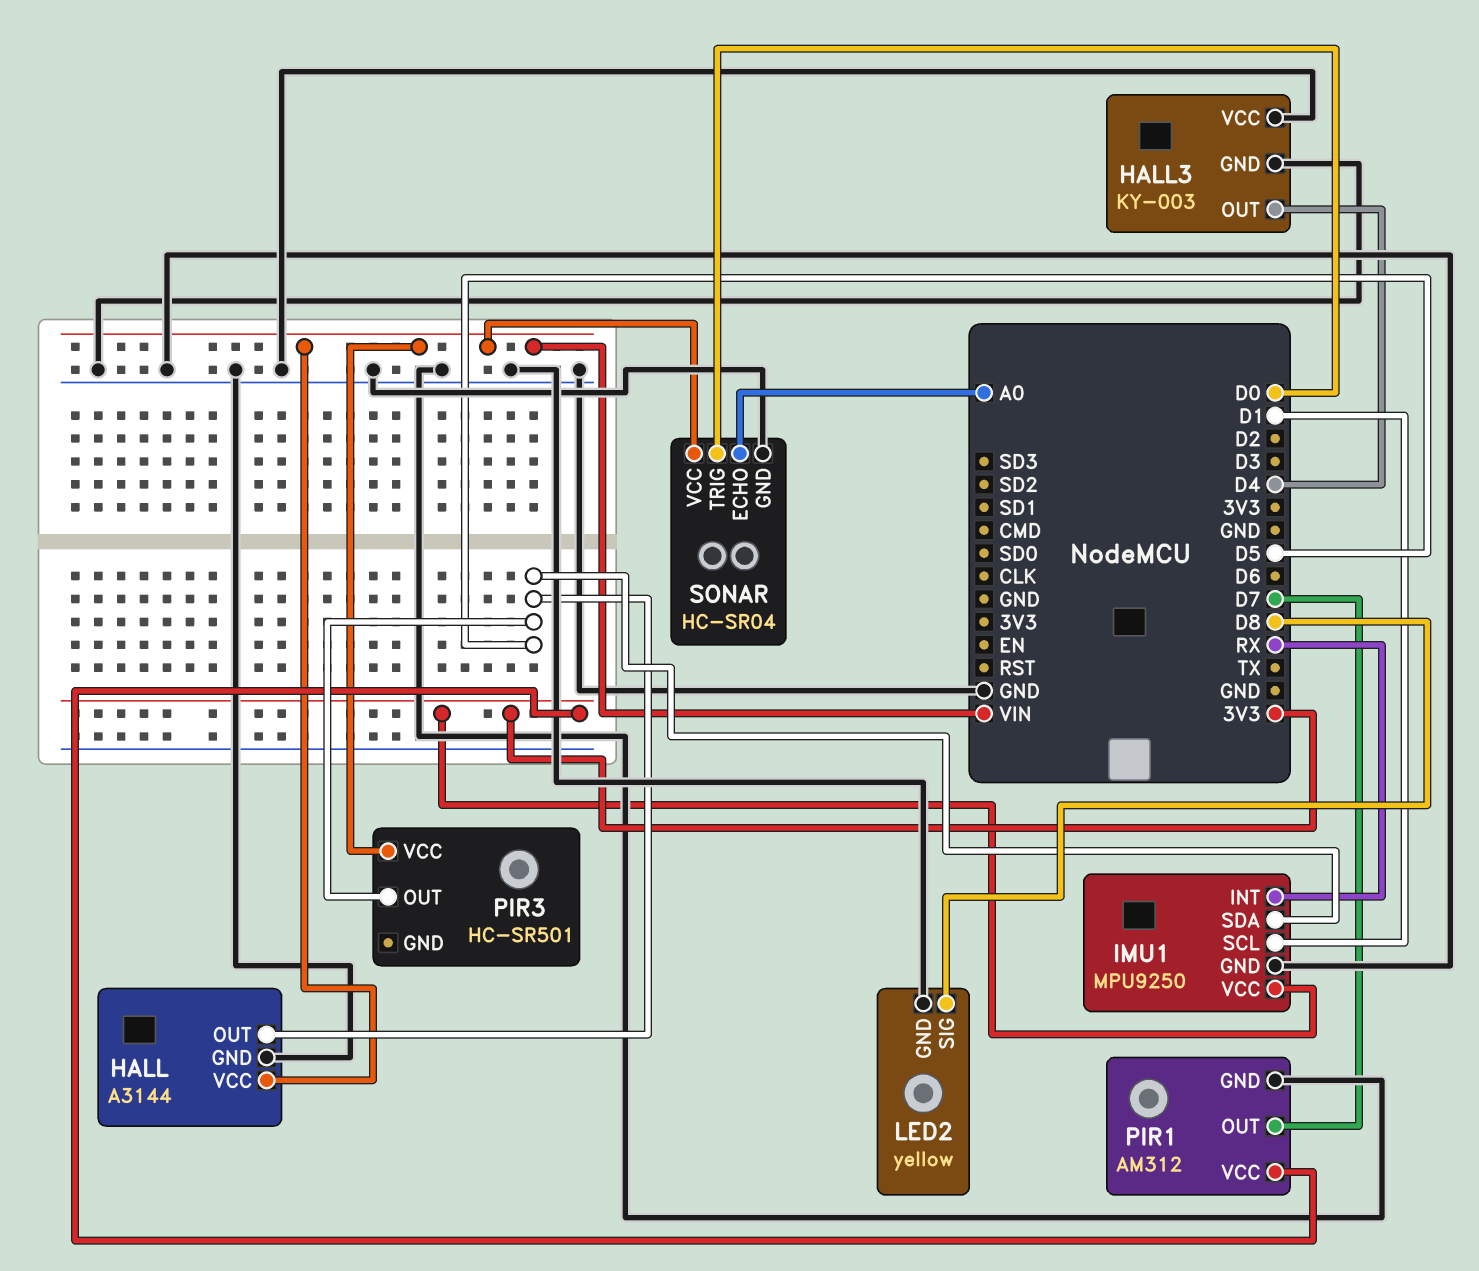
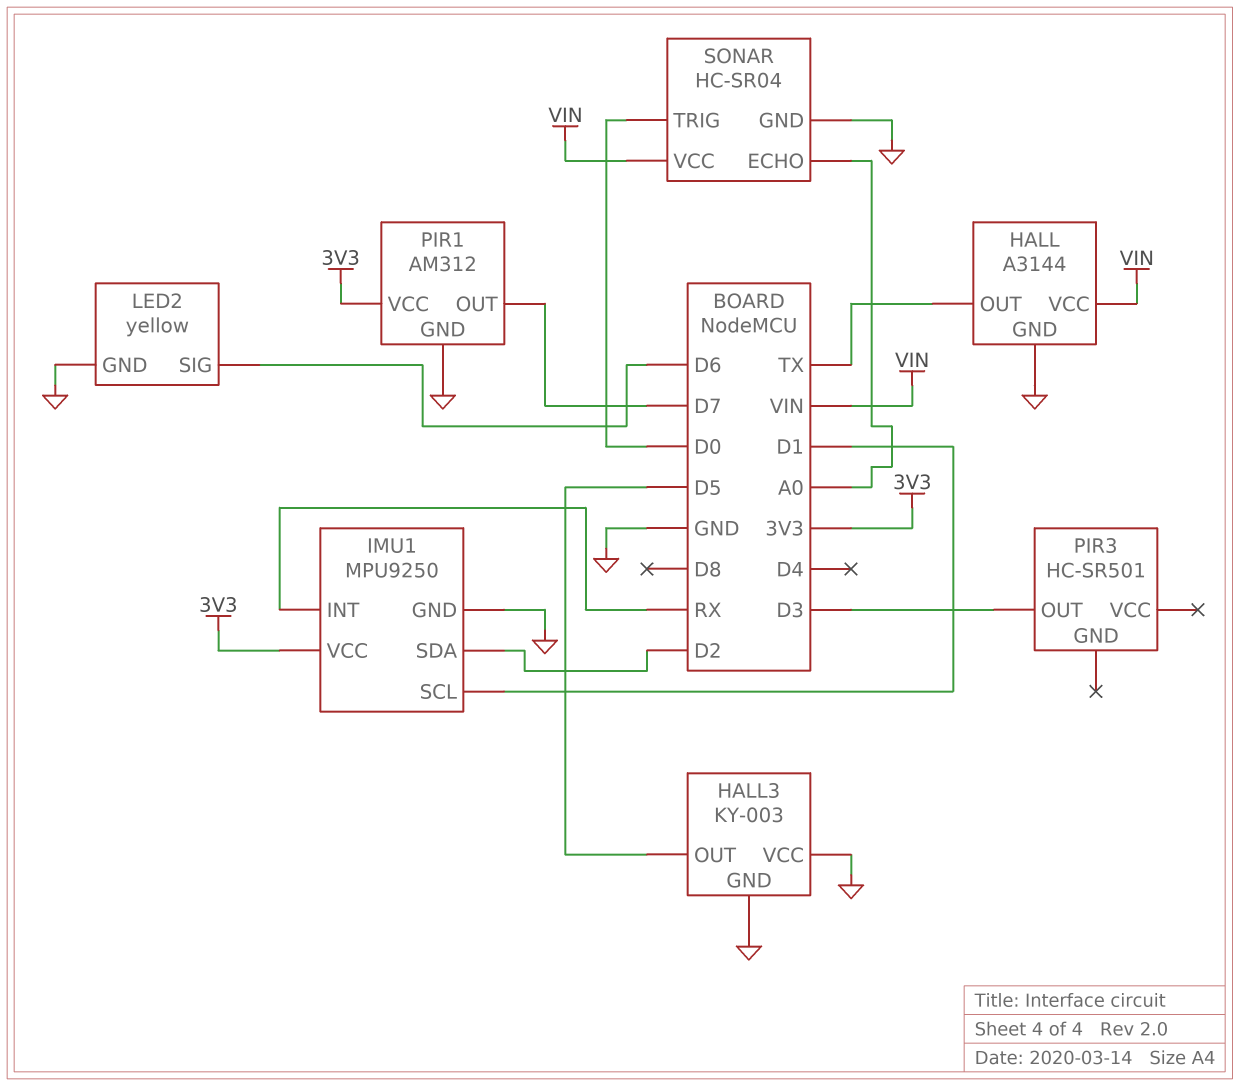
HALL pin OUT: D5 -> TX
HALL3 pin OUT: D4 -> D5
IMU1 pin SDA: D5 -> D2
LED2 pin SIG: D8 -> D6
PIR3 pin OUT: D5 -> D3
PIR3 pin VCC: VIN -> none

